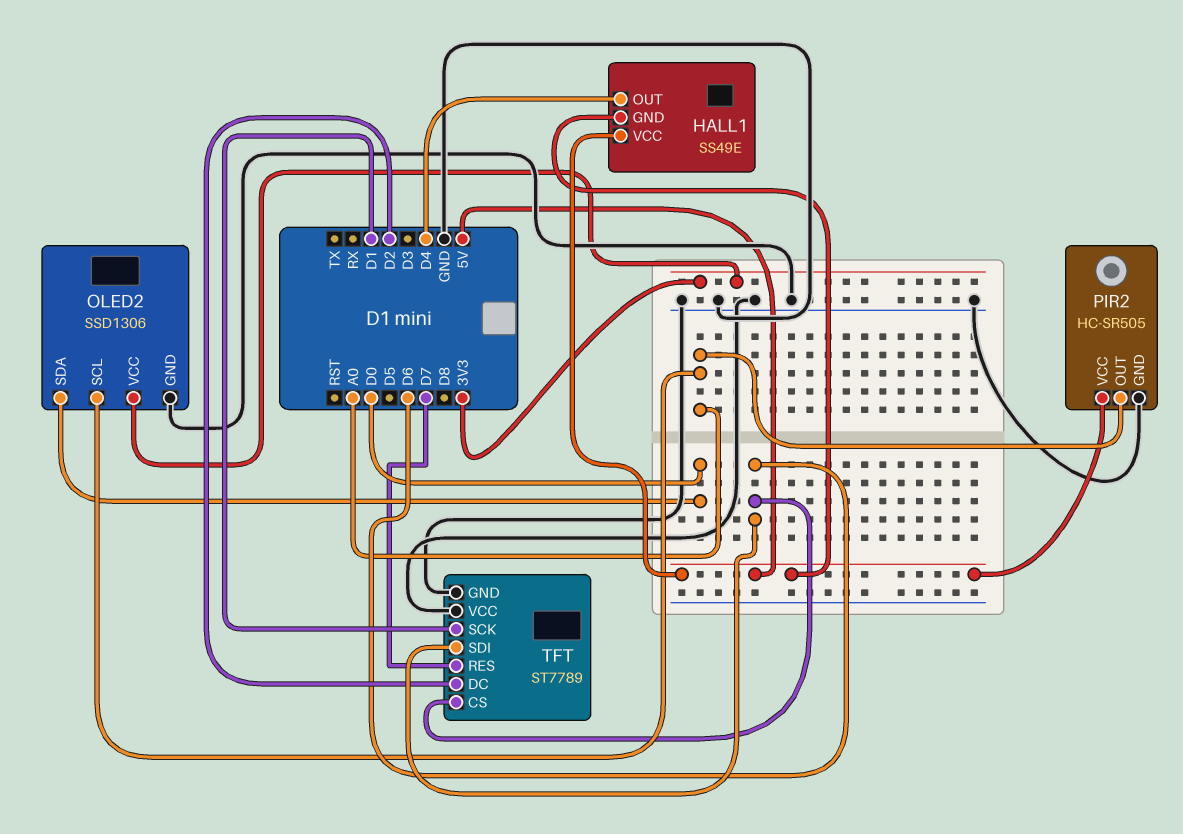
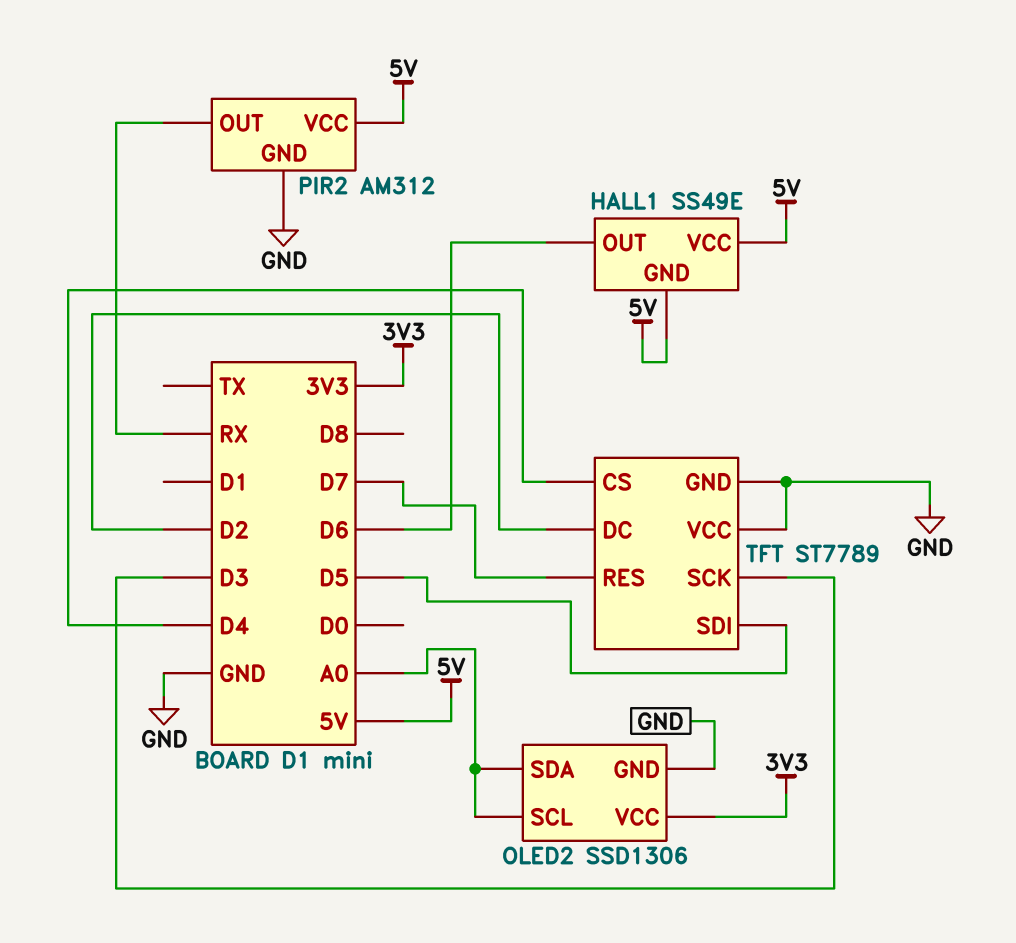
HALL1 pin OUT: D4 -> D6
OLED2 pin SDA: D0 -> A0
PIR2: HC-SR505 -> AM312
PIR2 pin OUT: A0 -> RX
TFT pin CS: D6 -> D4
TFT pin SCK: D1 -> D3
TFT pin SDI: D6 -> D5

